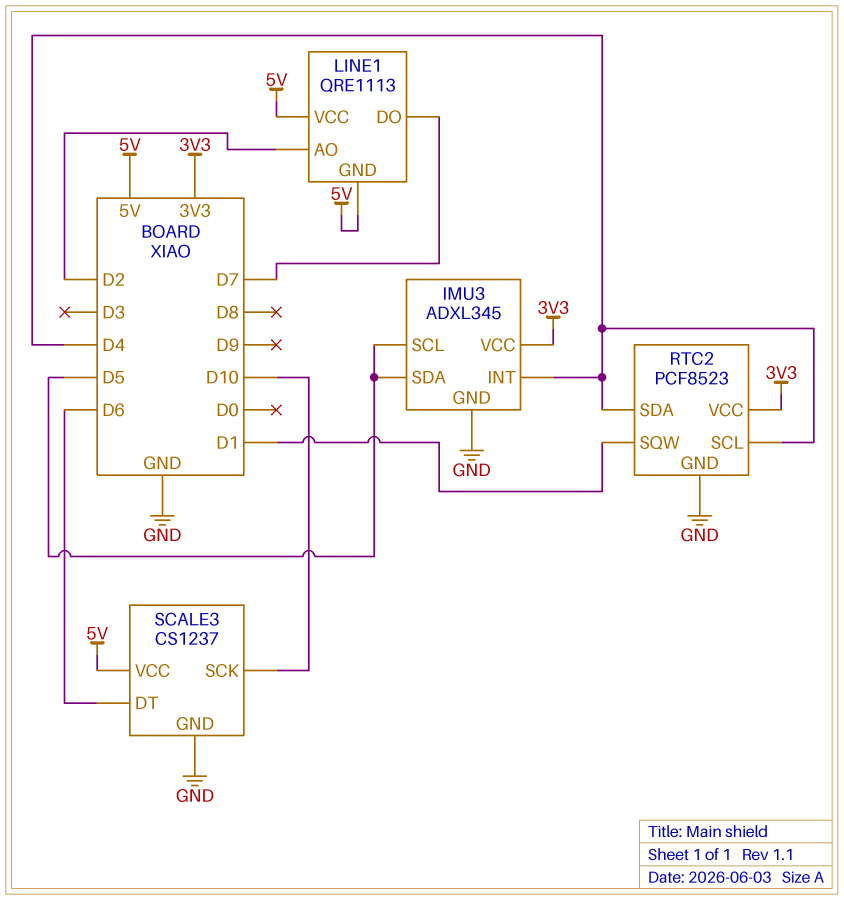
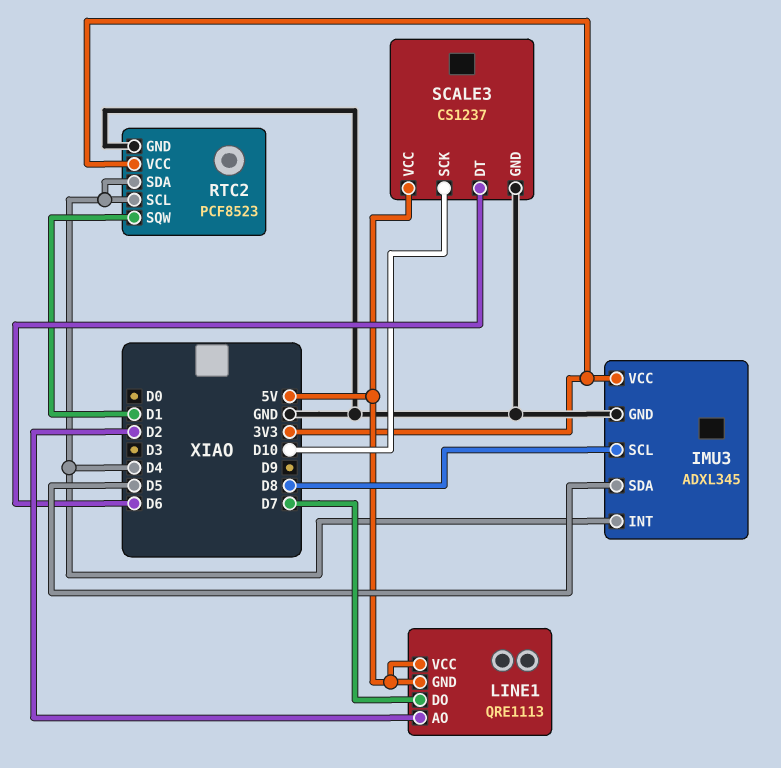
IMU3 pin SCL: D5 -> D8

